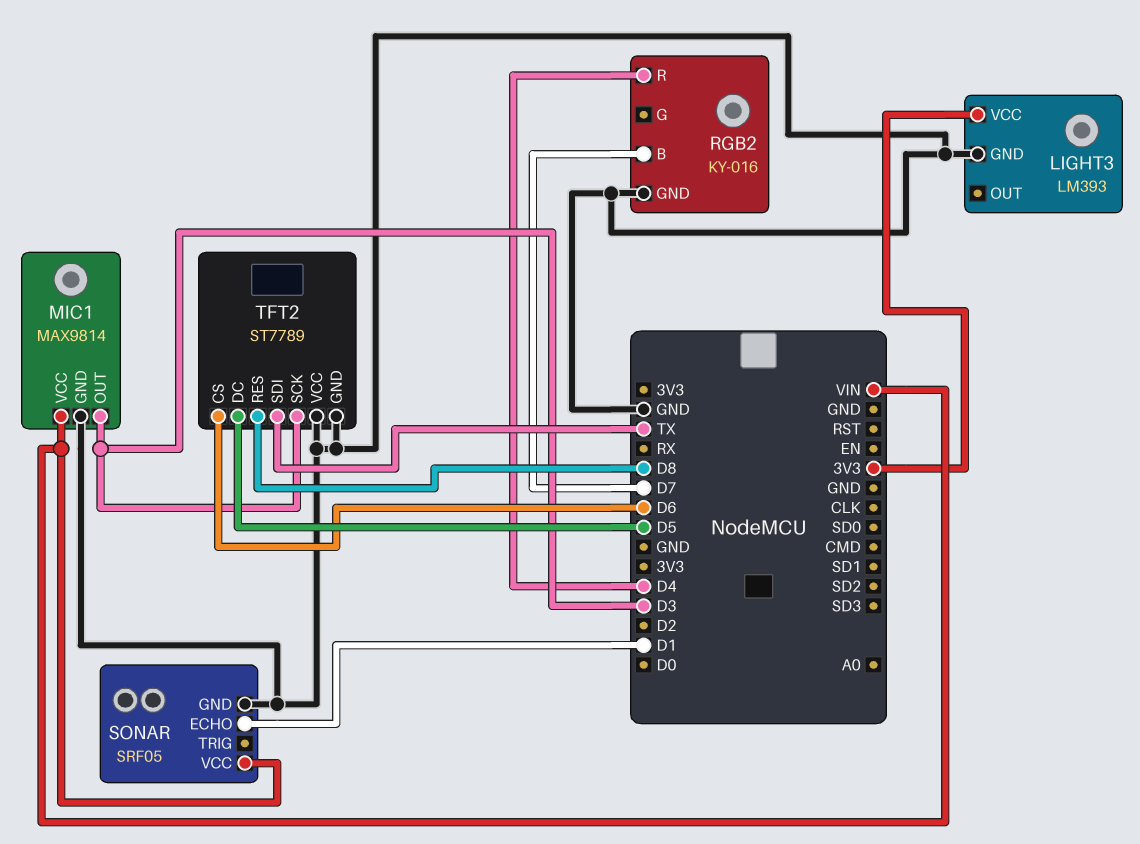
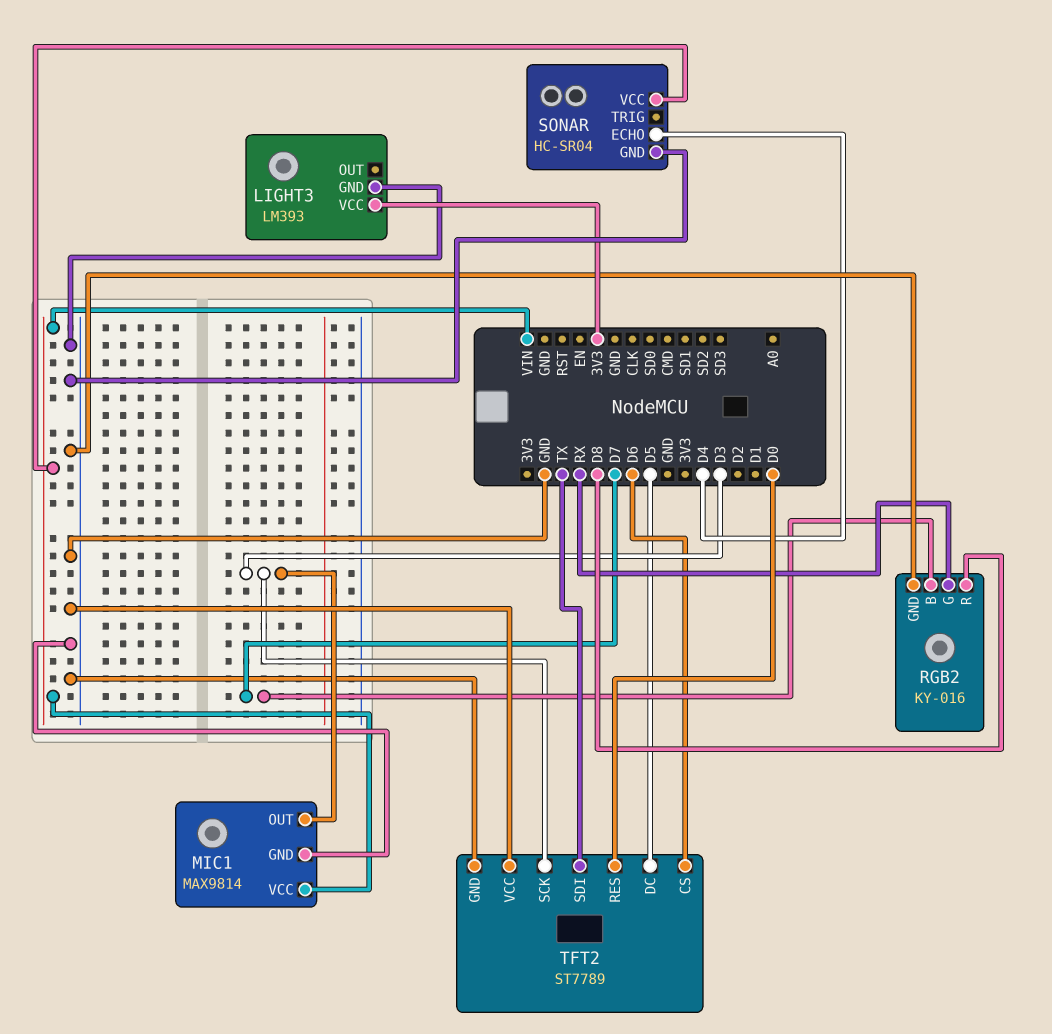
RGB2 pin G: none -> RX
RGB2 pin R: D4 -> D8
SONAR: SRF05 -> HC-SR04
SONAR pin ECHO: D1 -> D4
TFT2 pin RES: D8 -> D0

